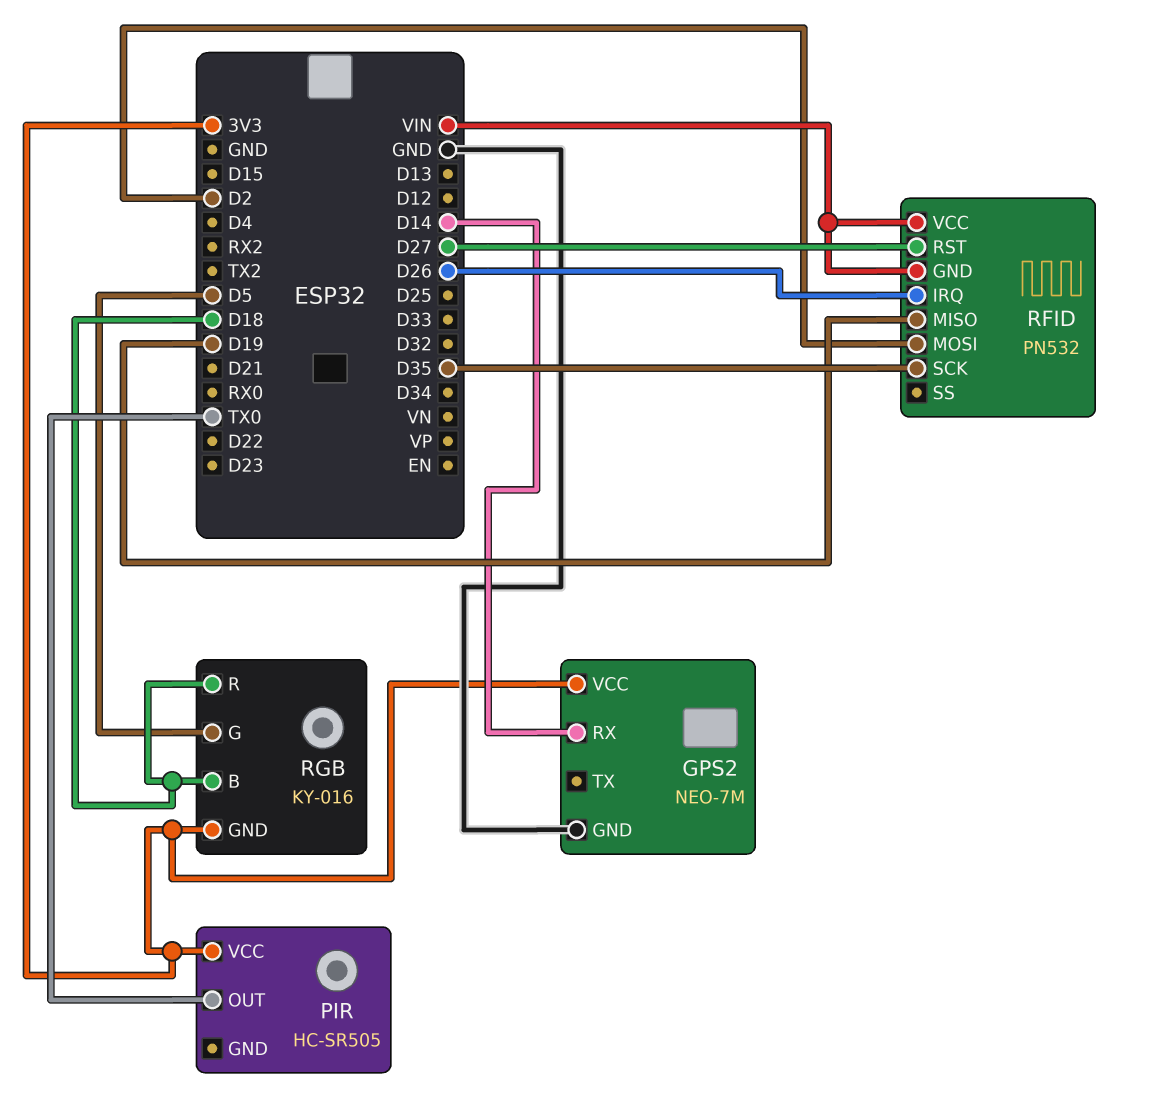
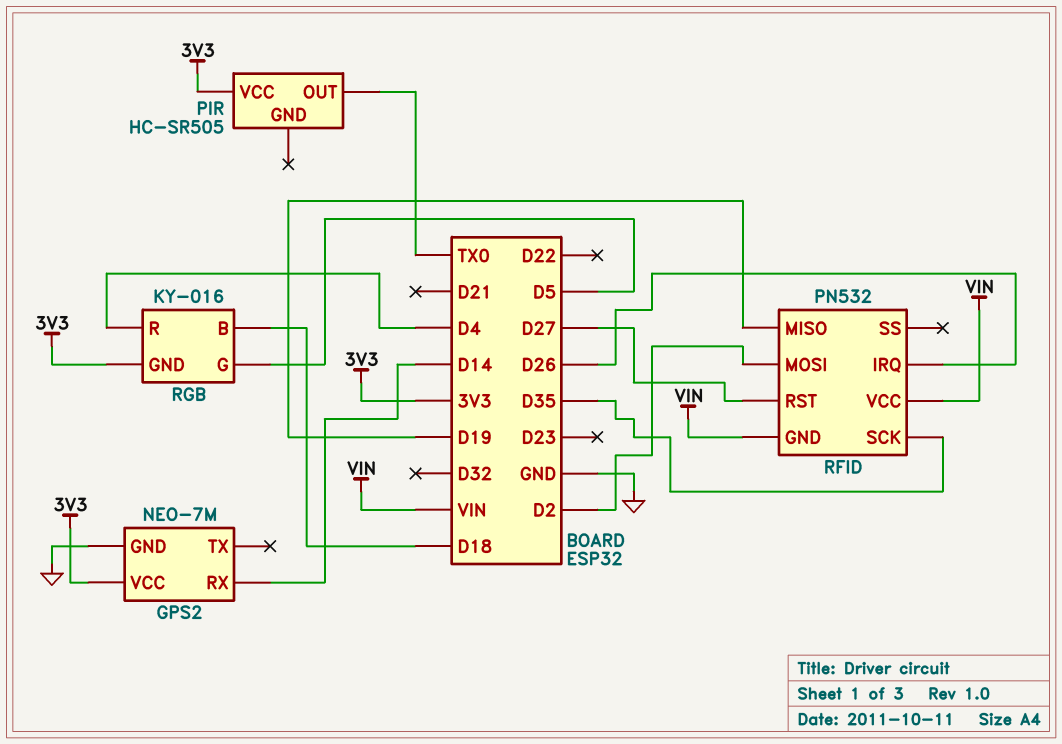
RGB pin R: D18 -> D4

